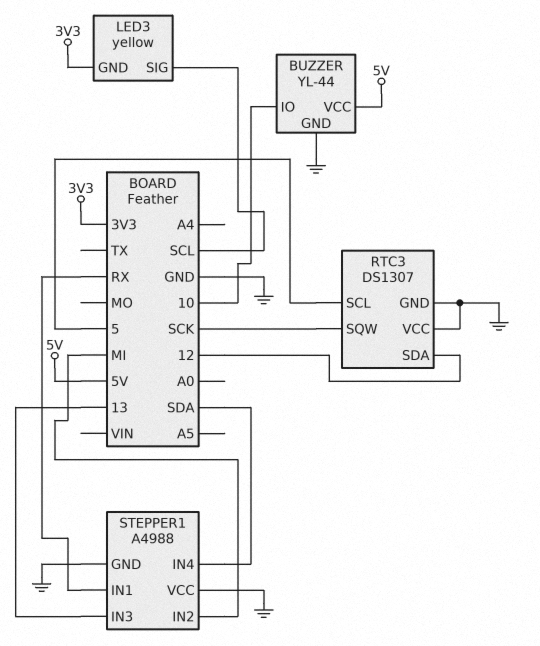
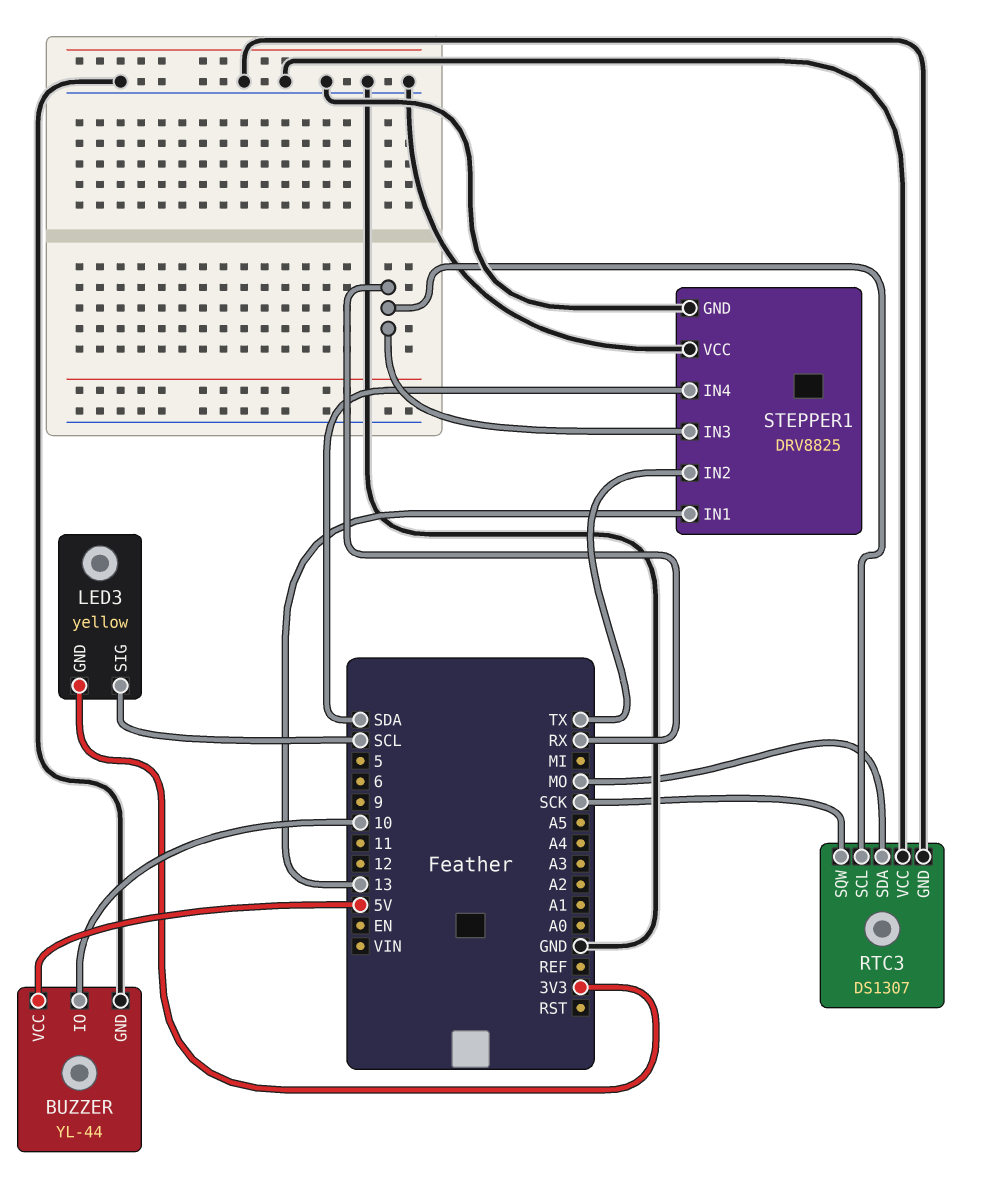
RTC3 pin SCL: 5 -> RX
RTC3 pin SDA: 12 -> MO
STEPPER1: A4988 -> DRV8825
STEPPER1 pin IN1: RX -> 13
STEPPER1 pin IN2: MI -> TX
STEPPER1 pin IN3: 13 -> RX

